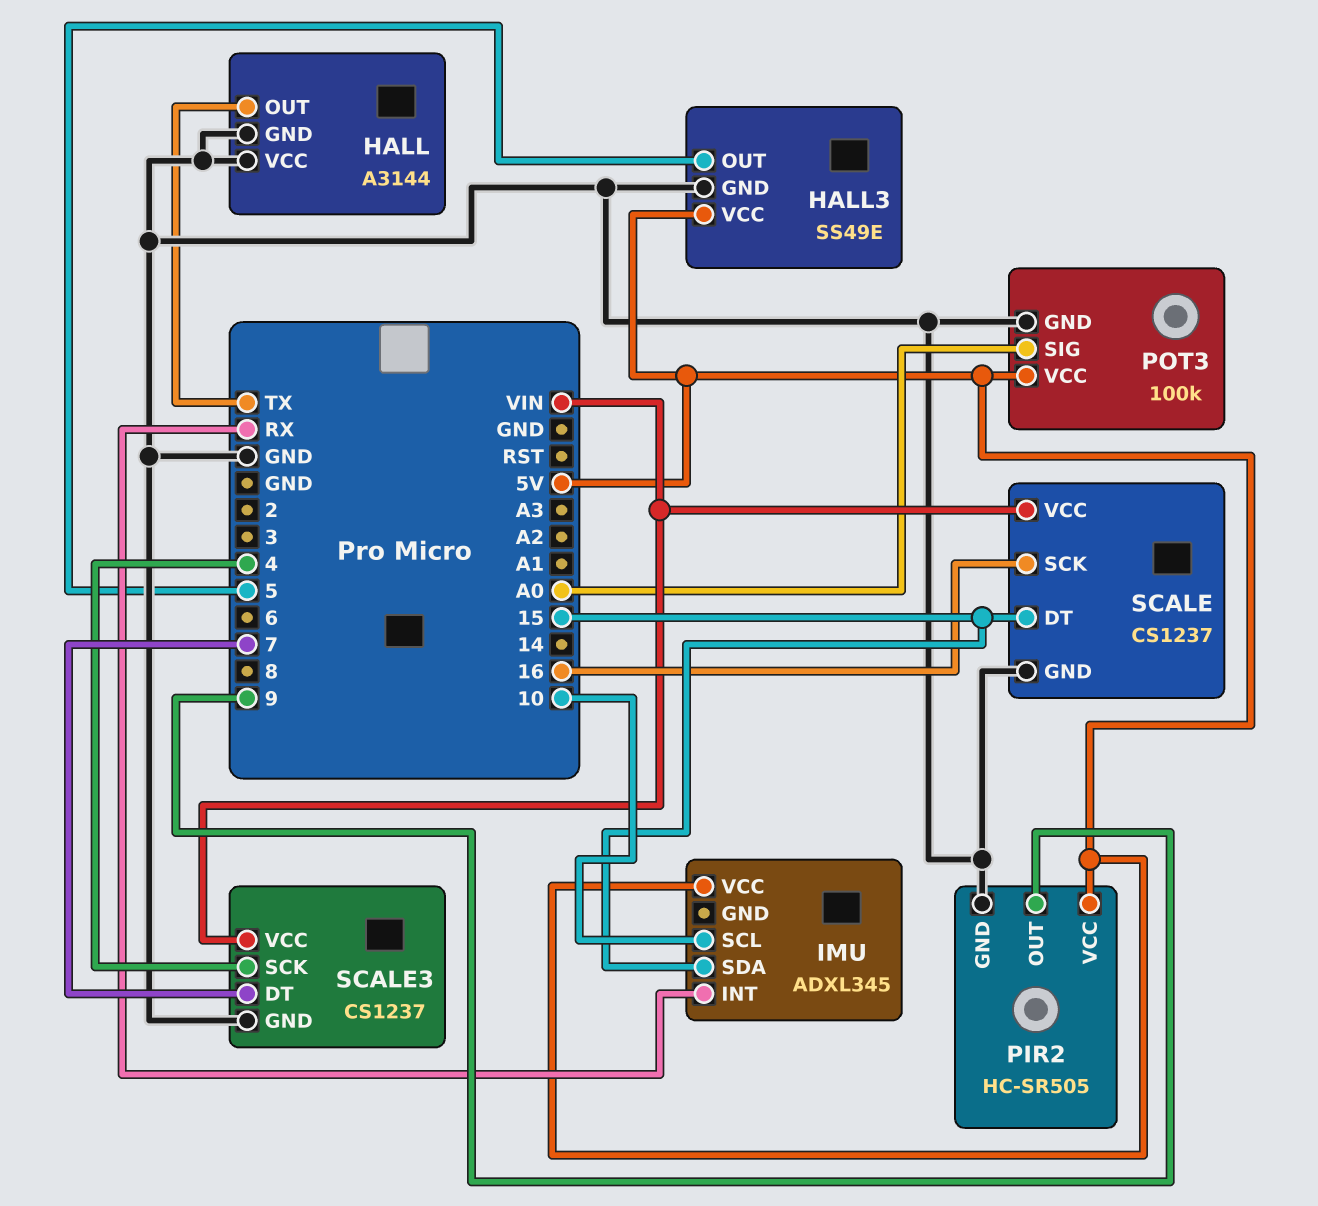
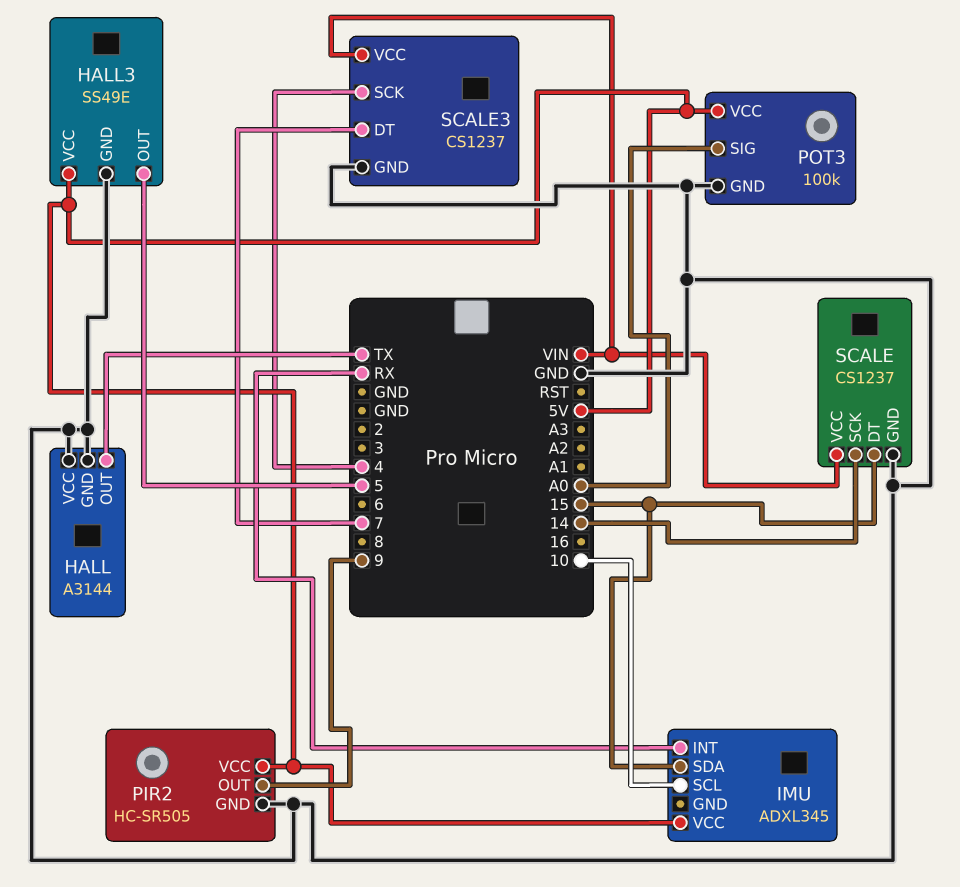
SCALE pin SCK: 16 -> 14

